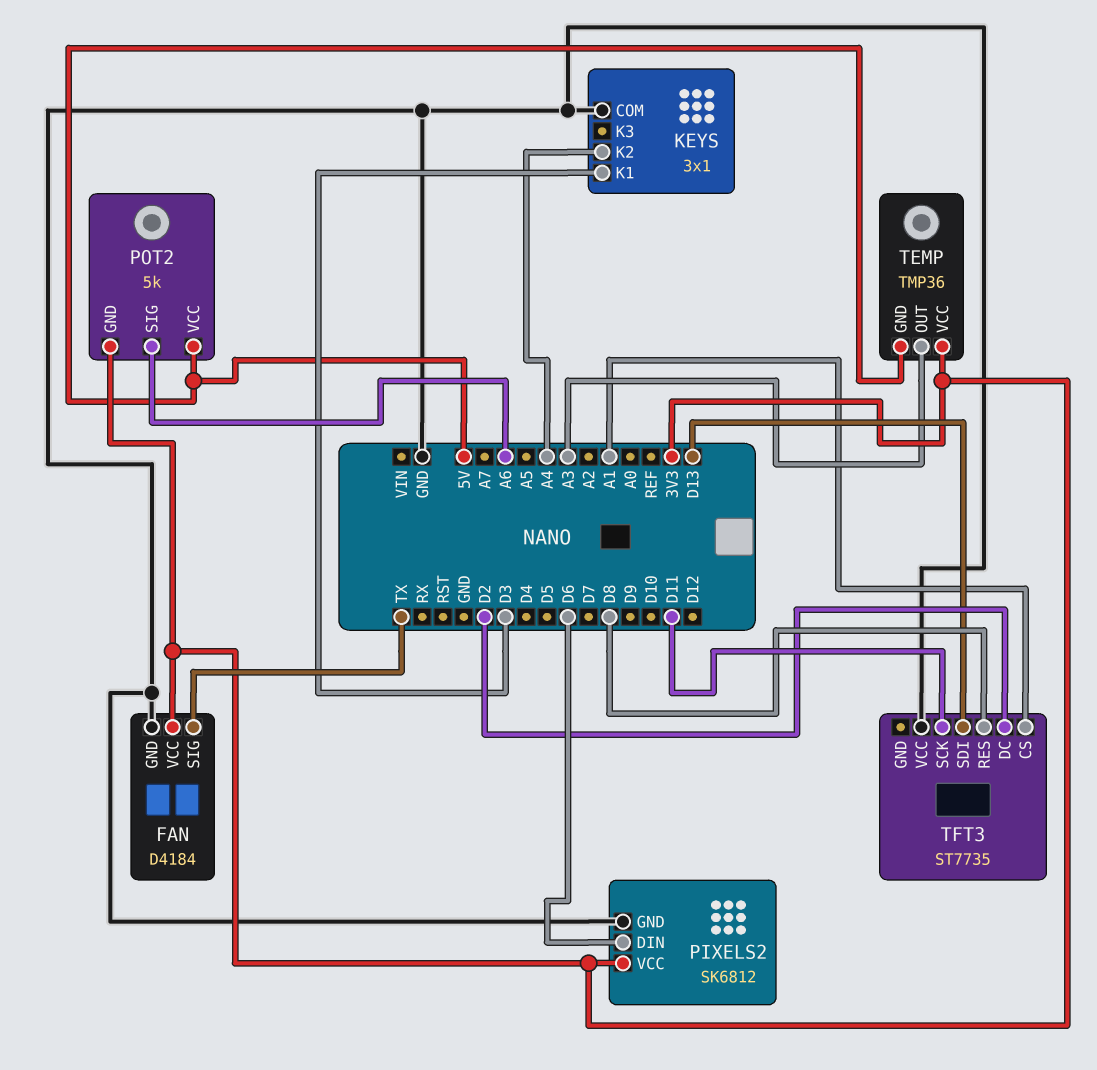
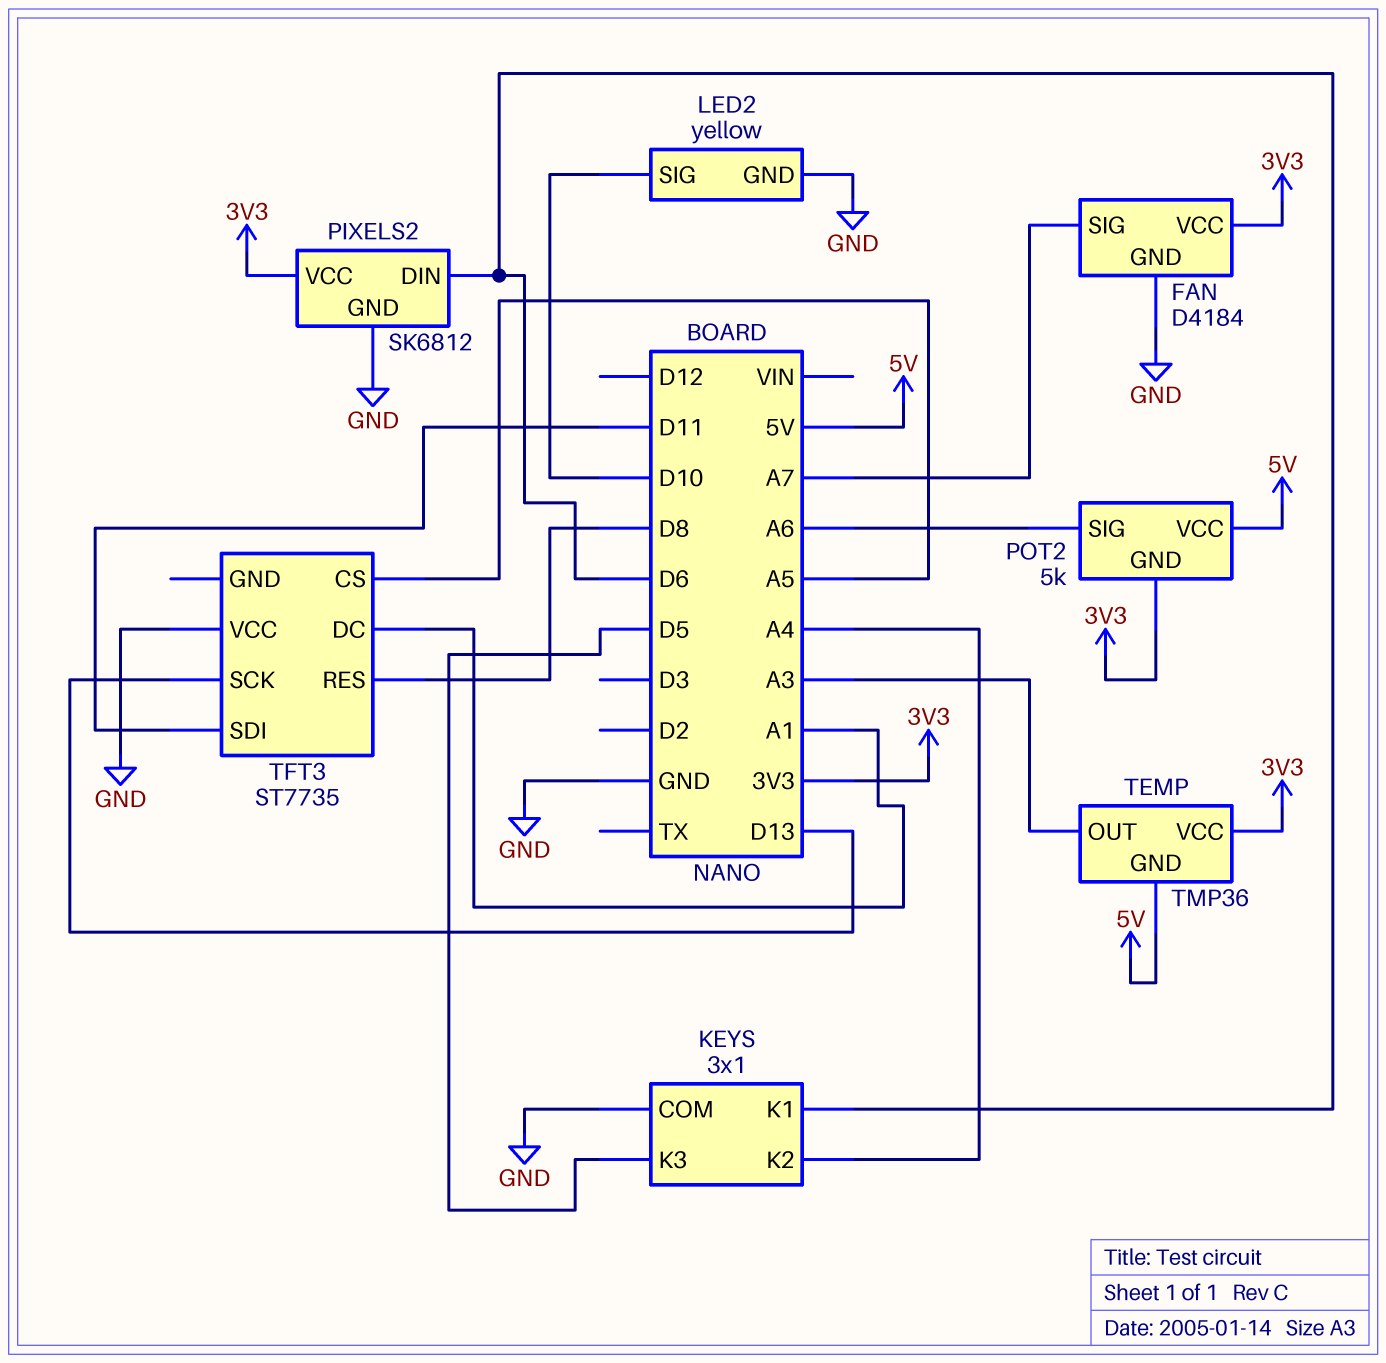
FAN pin SIG: TX -> A7
KEYS pin K1: D3 -> D6
KEYS pin K3: none -> D5
LED2: none -> yellow
LED2 pin GND: none -> GND
LED2 pin SIG: none -> D10
TFT3 pin CS: A1 -> A5
TFT3 pin DC: D2 -> A1
TFT3 pin SCK: D11 -> D13
TFT3 pin SDI: D13 -> D11

